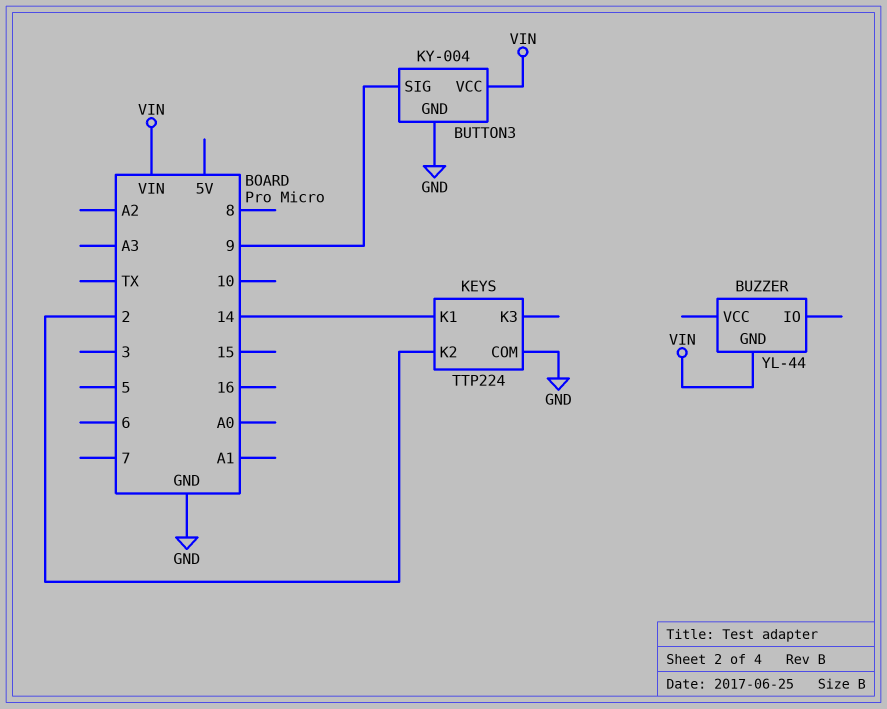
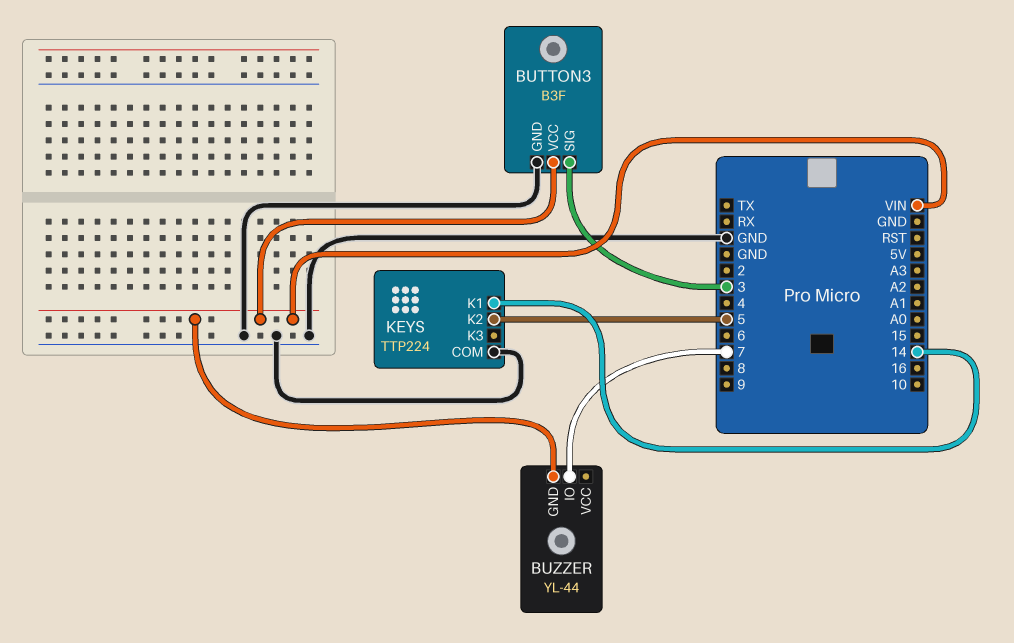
BUTTON3: KY-004 -> B3F
BUTTON3 pin SIG: 9 -> 3
BUZZER pin IO: none -> 7
KEYS pin K2: 2 -> 5

